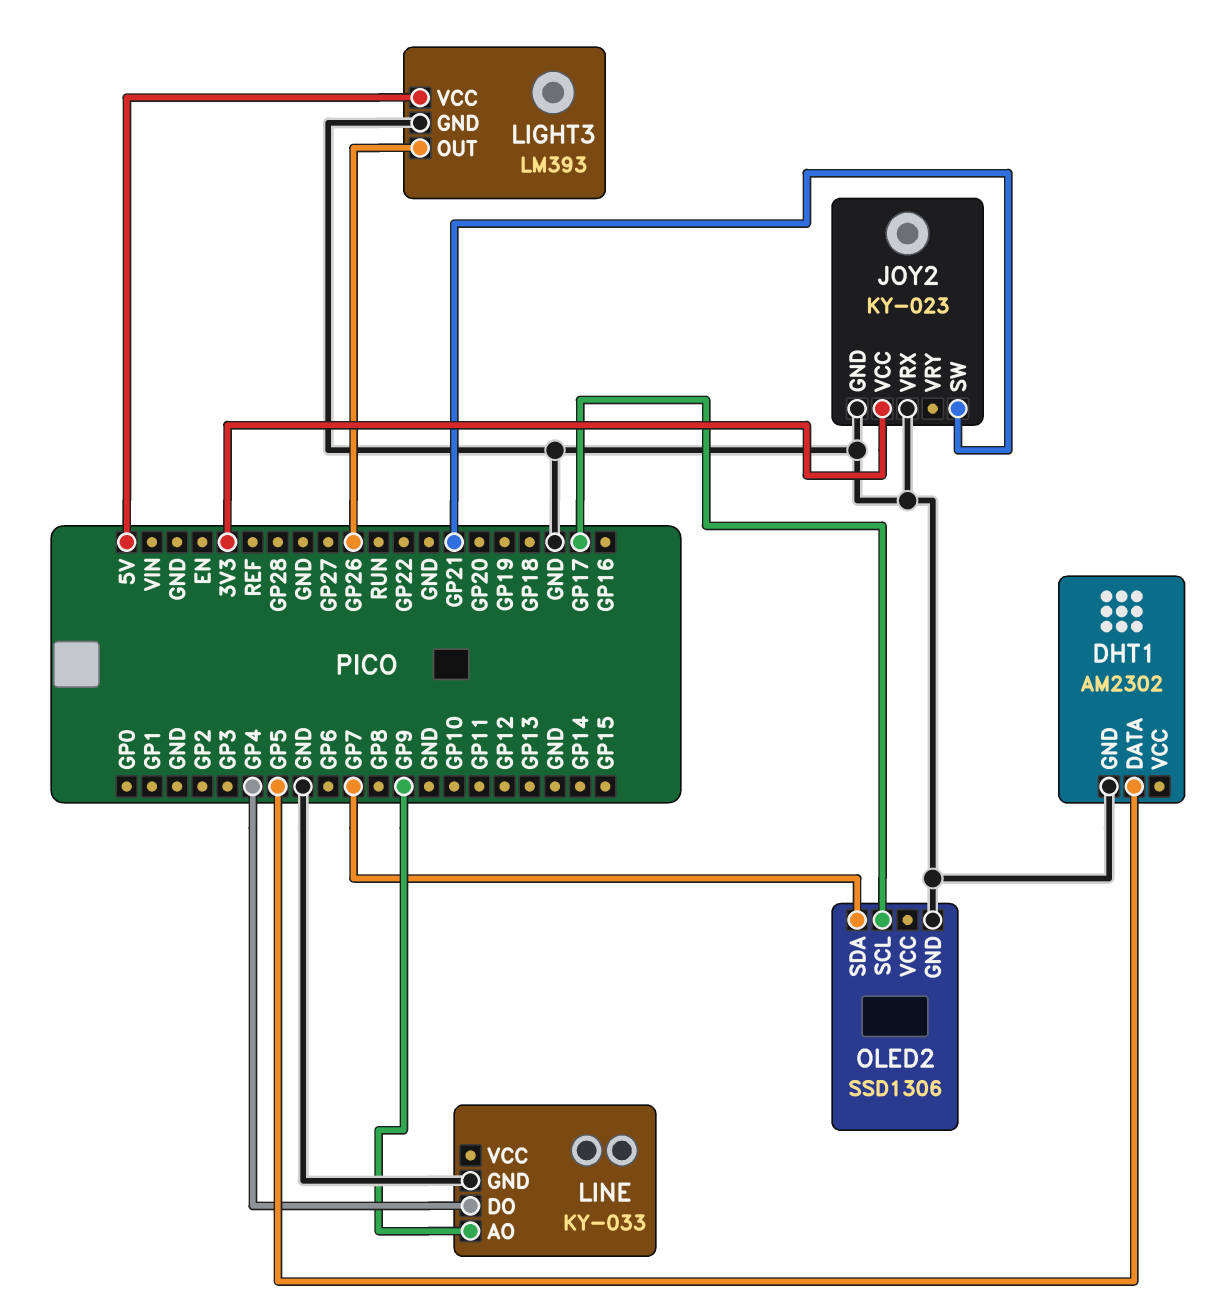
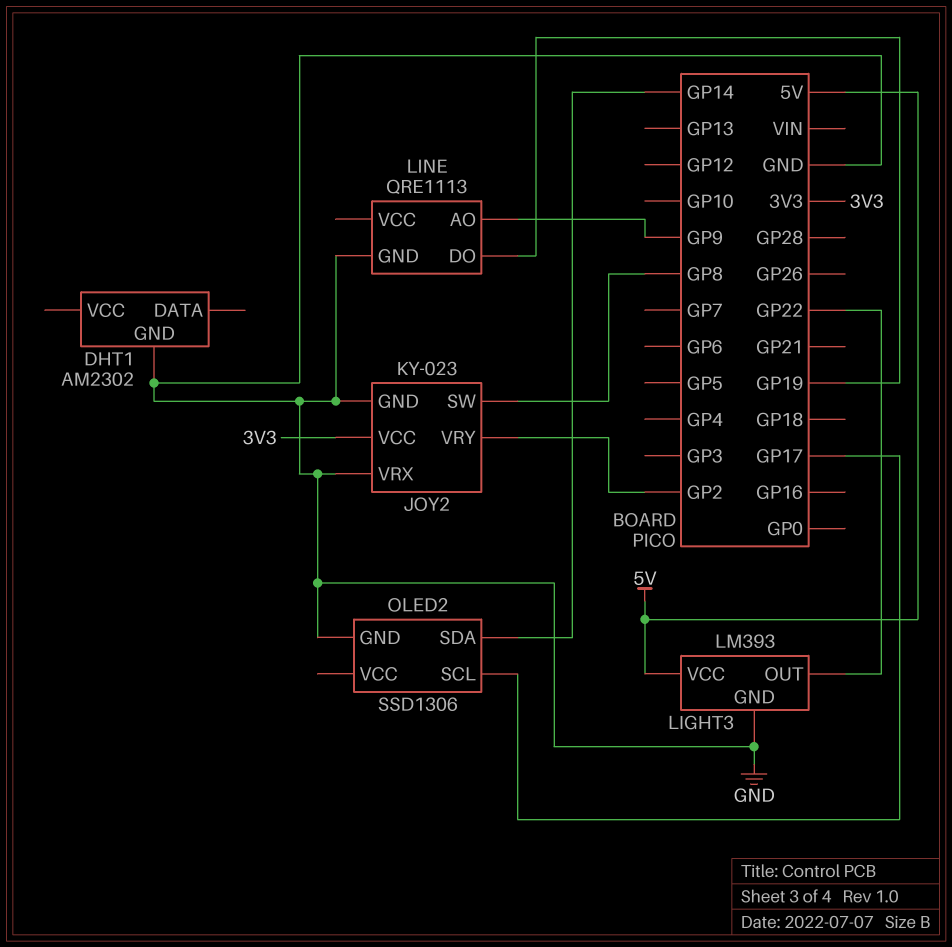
DHT1 pin DATA: GP5 -> none
JOY2 pin SW: GP21 -> GP8
JOY2 pin VRY: none -> GP2
LIGHT3 pin OUT: GP26 -> GP22
LINE: KY-033 -> QRE1113
LINE pin DO: GP4 -> GP19
OLED2 pin SDA: GP7 -> GP14

